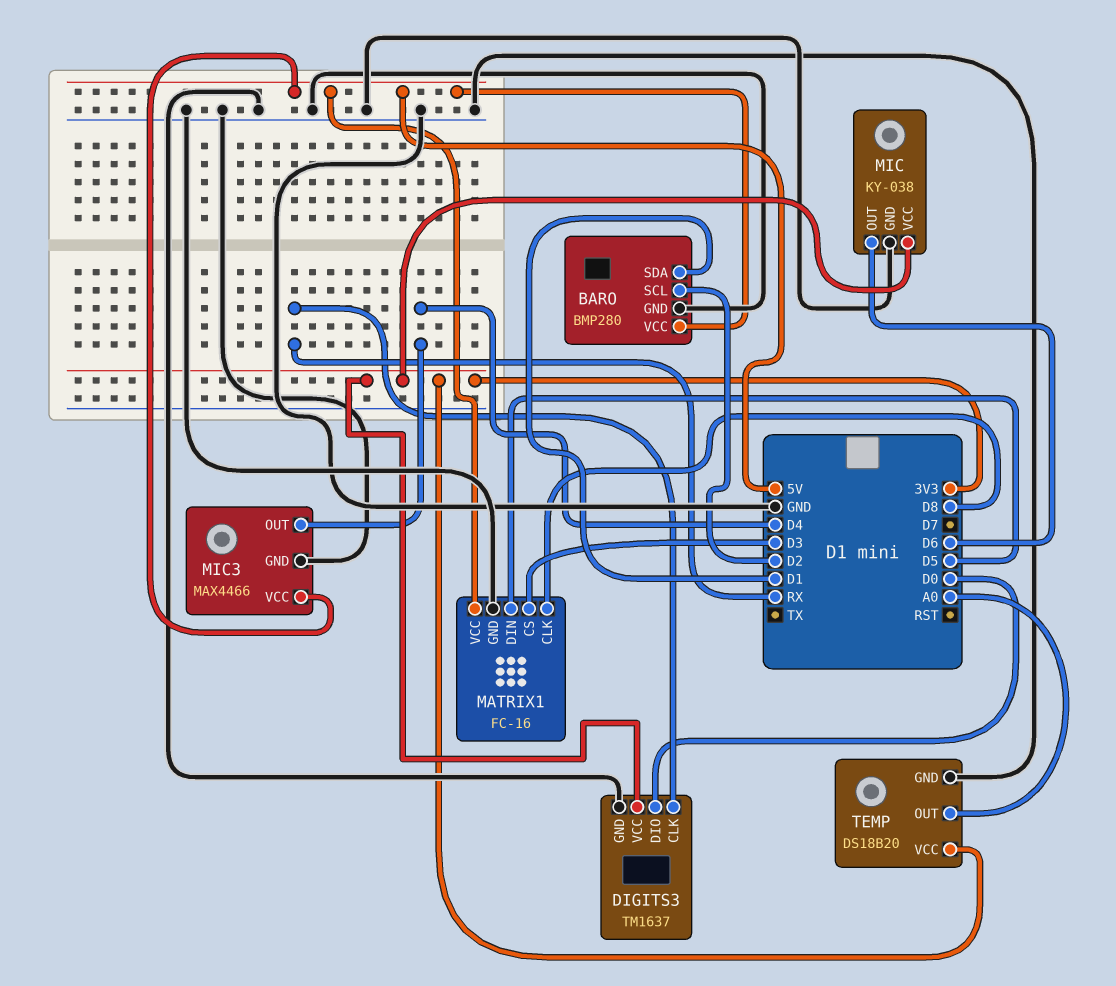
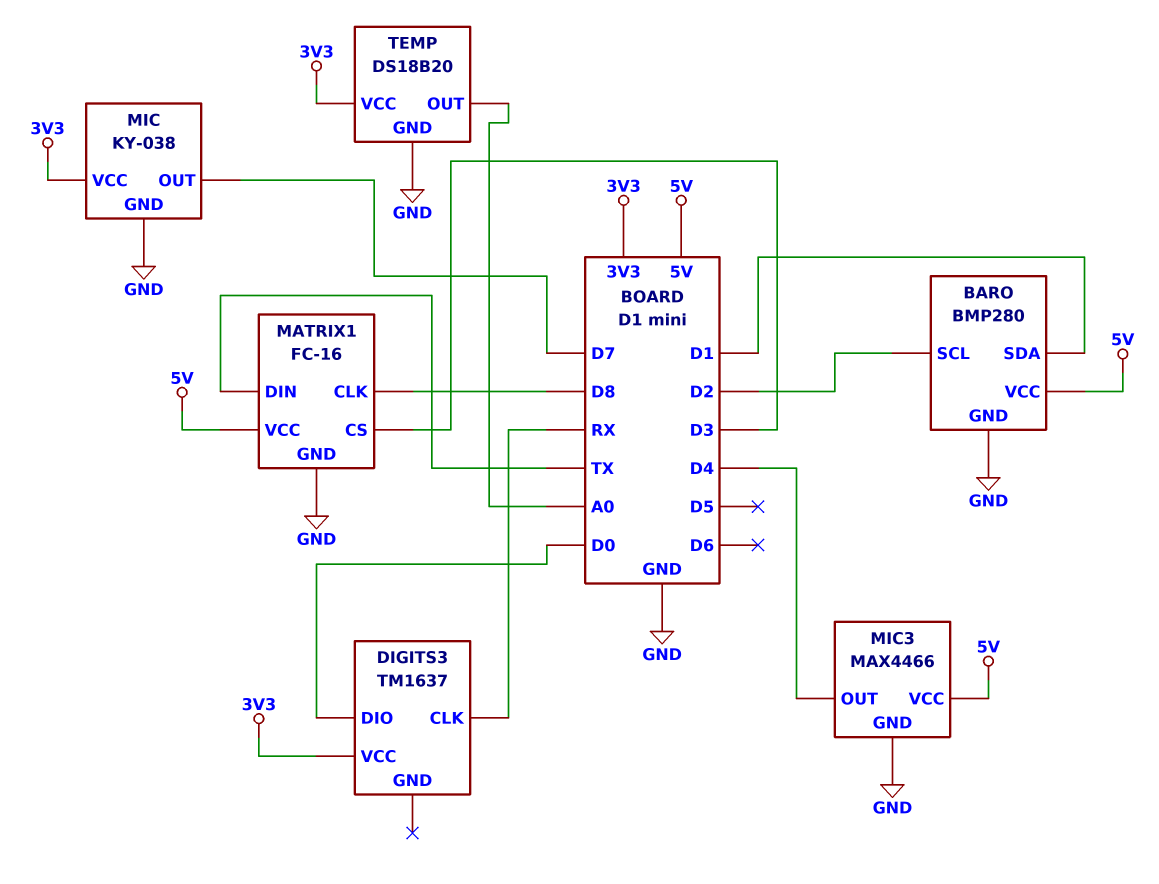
DIGITS3 pin GND: GND -> none
MATRIX1 pin DIN: D5 -> TX
MIC pin OUT: D6 -> D7

